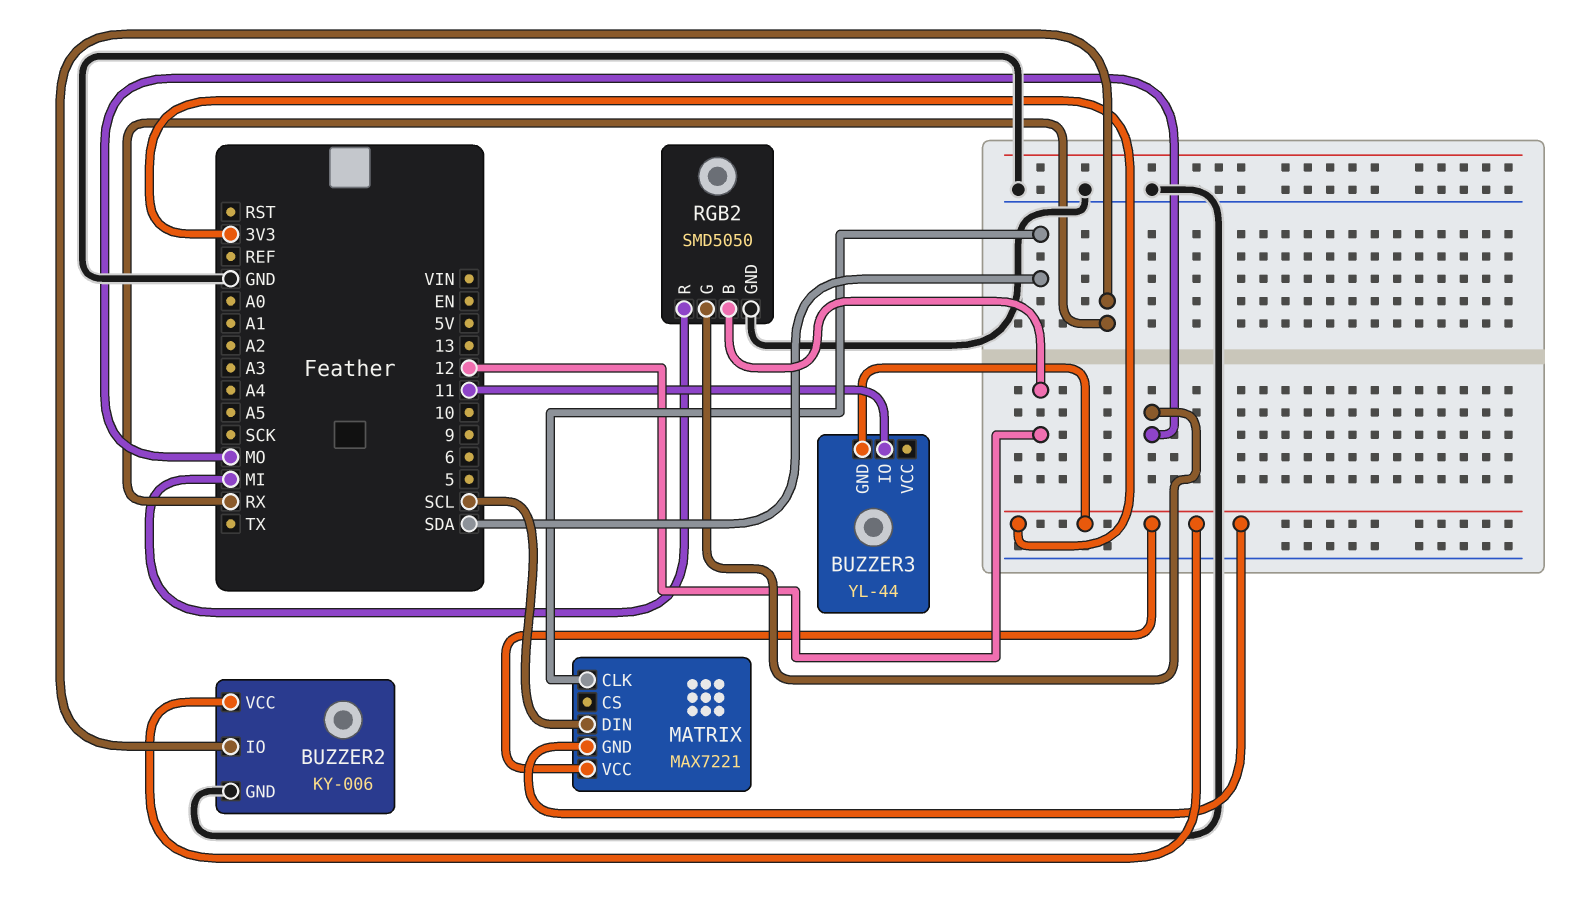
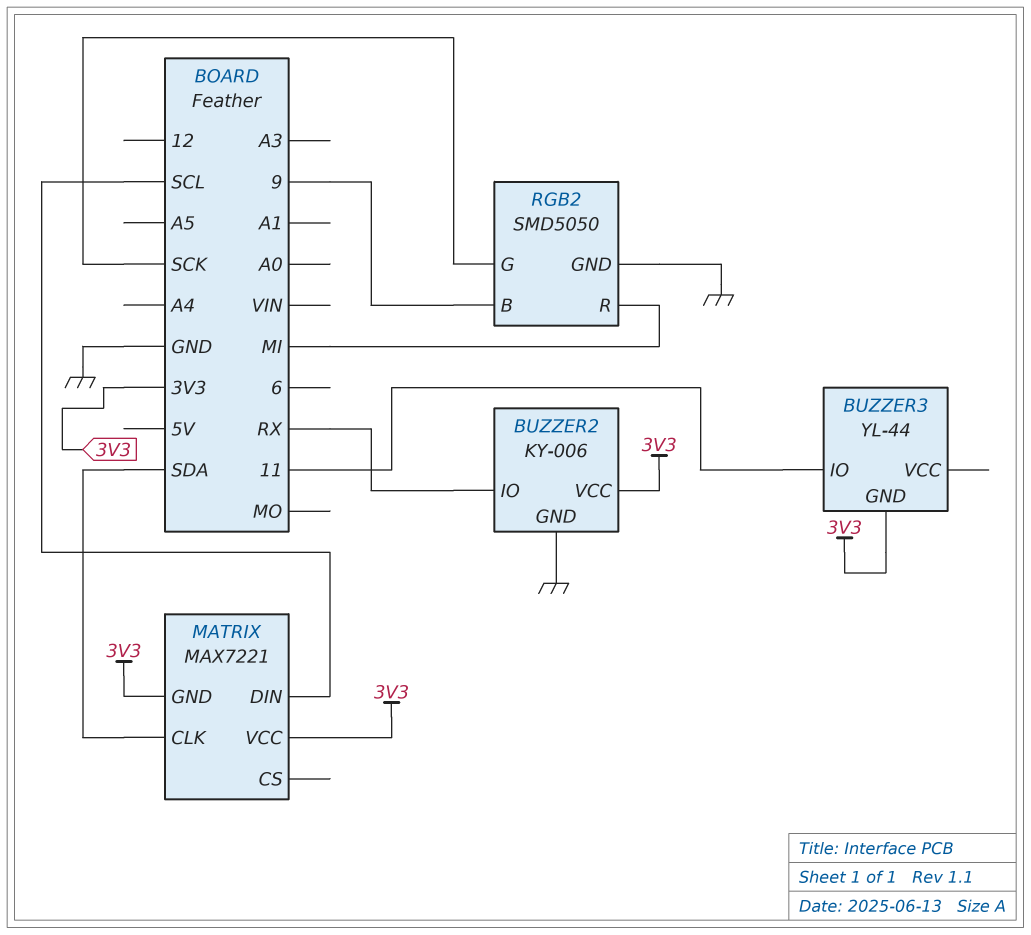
RGB2 pin B: 12 -> 9
RGB2 pin G: MO -> SCK

